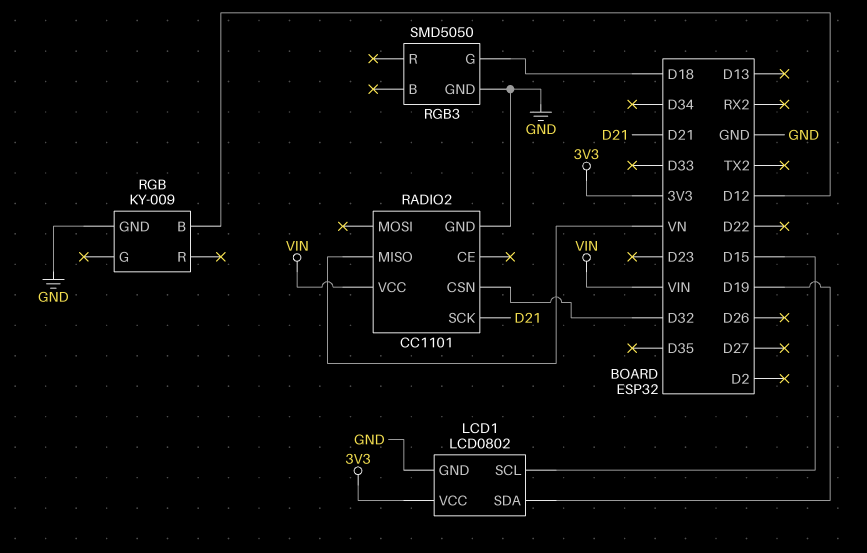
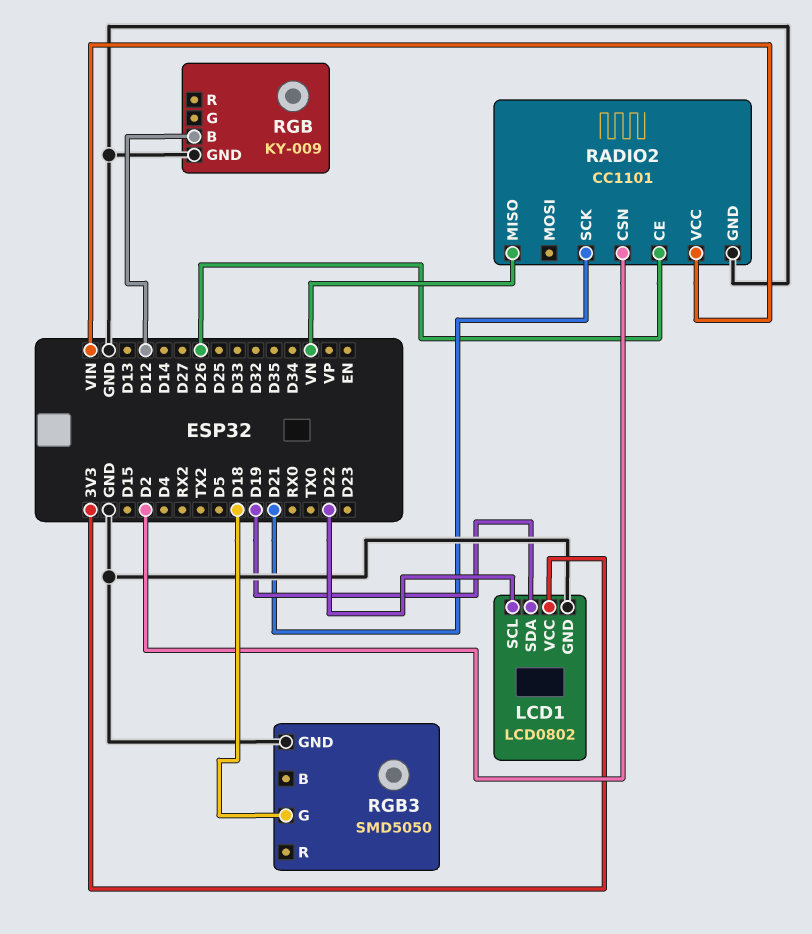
LCD1 pin SCL: D15 -> D22
RADIO2 pin CE: none -> D26
RADIO2 pin CSN: D32 -> D2

